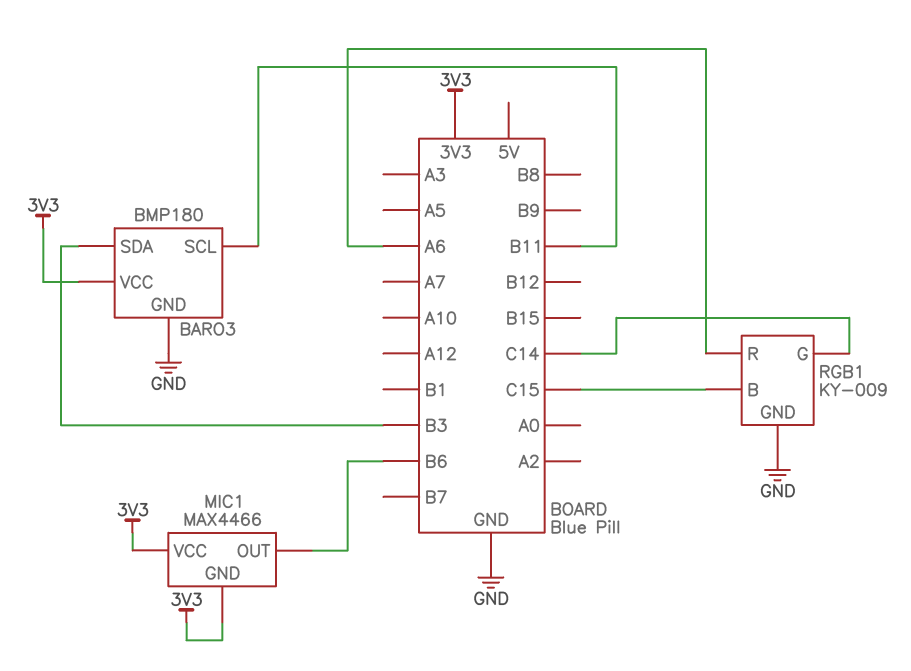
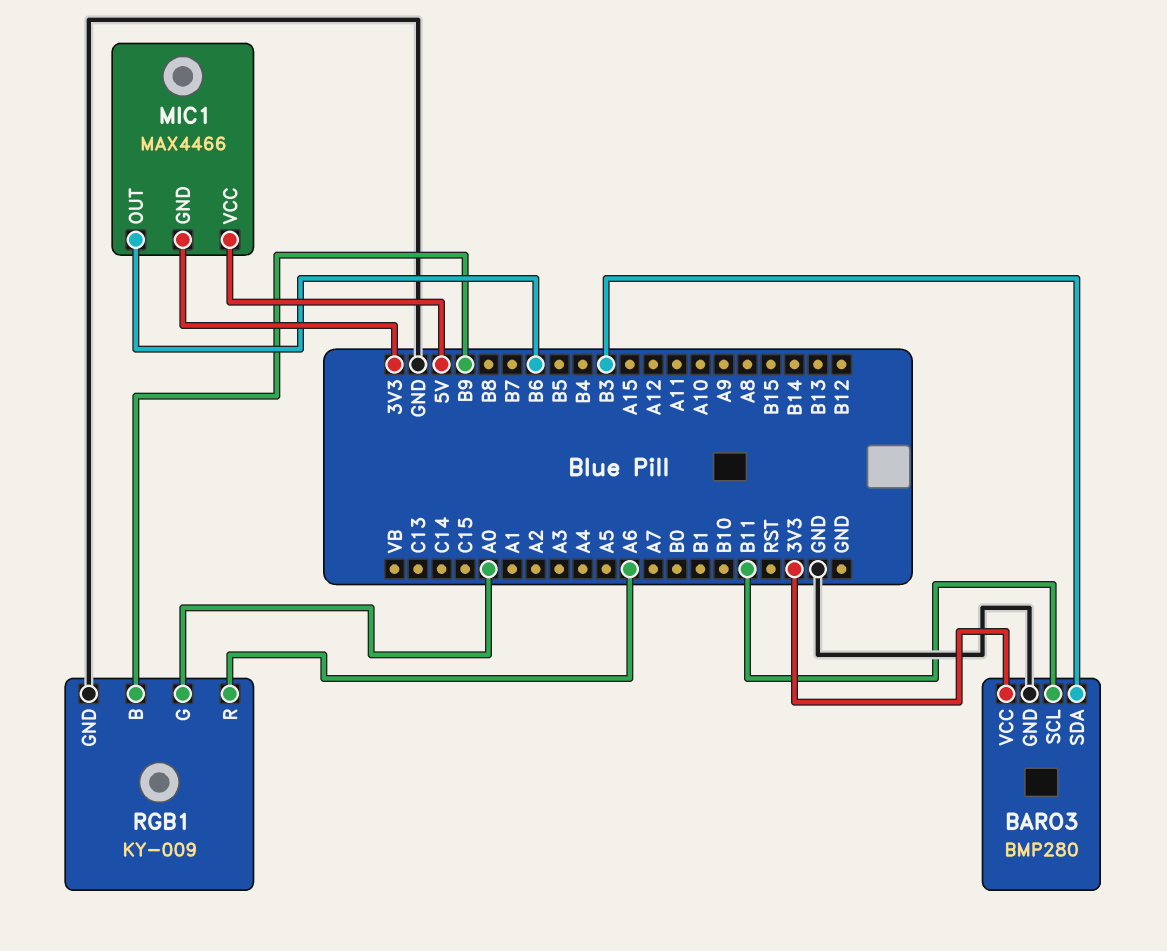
BARO3: BMP180 -> BMP280
MIC1 pin VCC: 3V3 -> 5V
RGB1 pin B: C15 -> B9
RGB1 pin G: C14 -> A0

